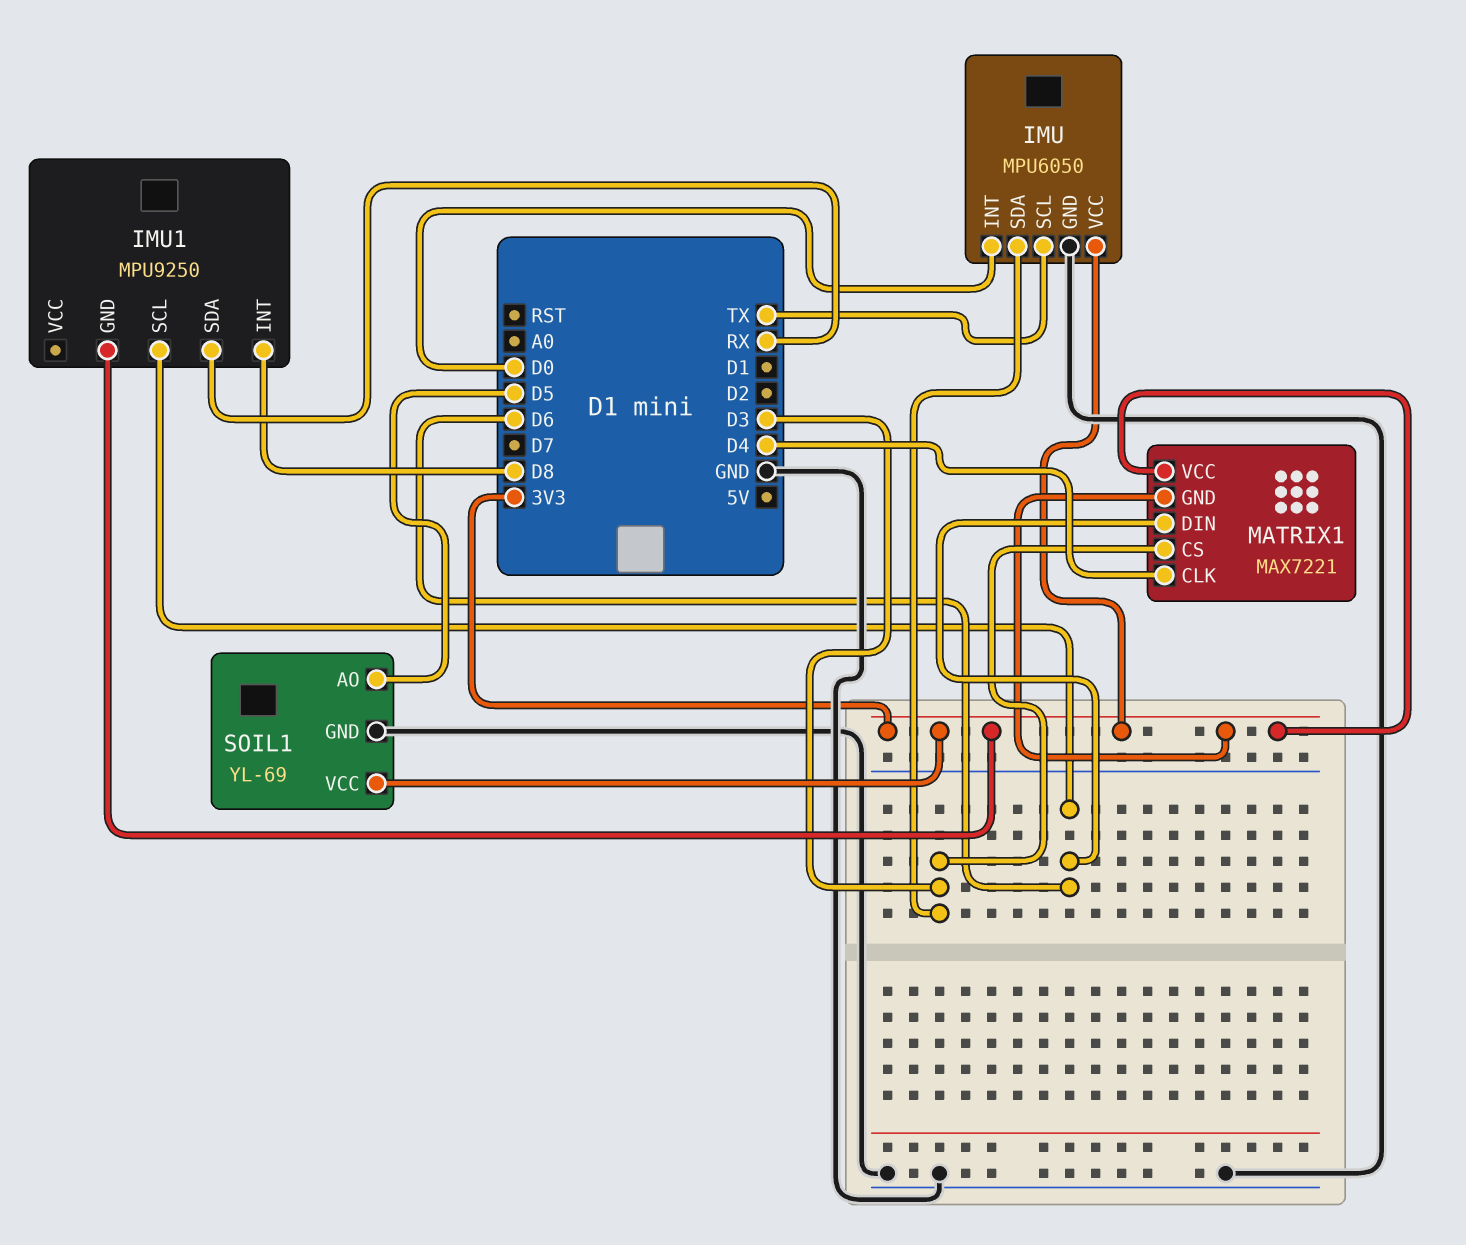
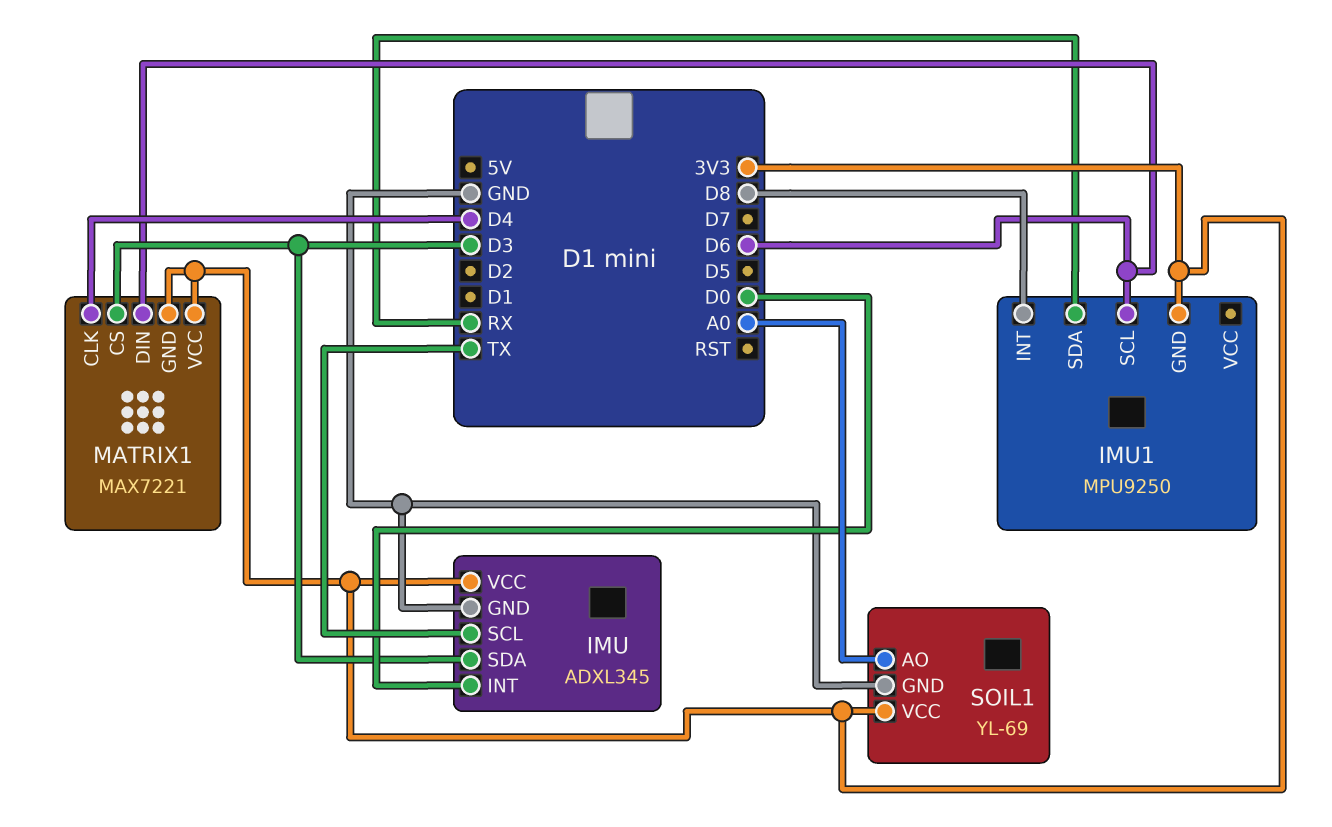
IMU: MPU6050 -> ADXL345
SOIL1 pin AO: D5 -> A0

